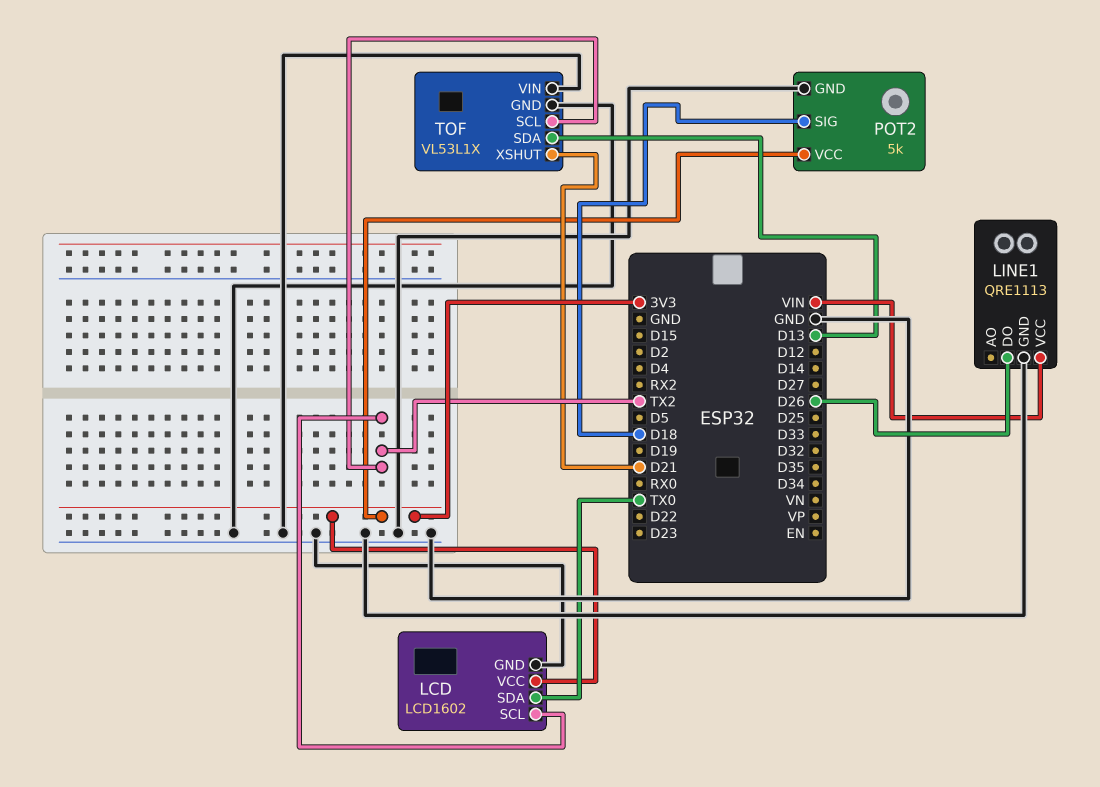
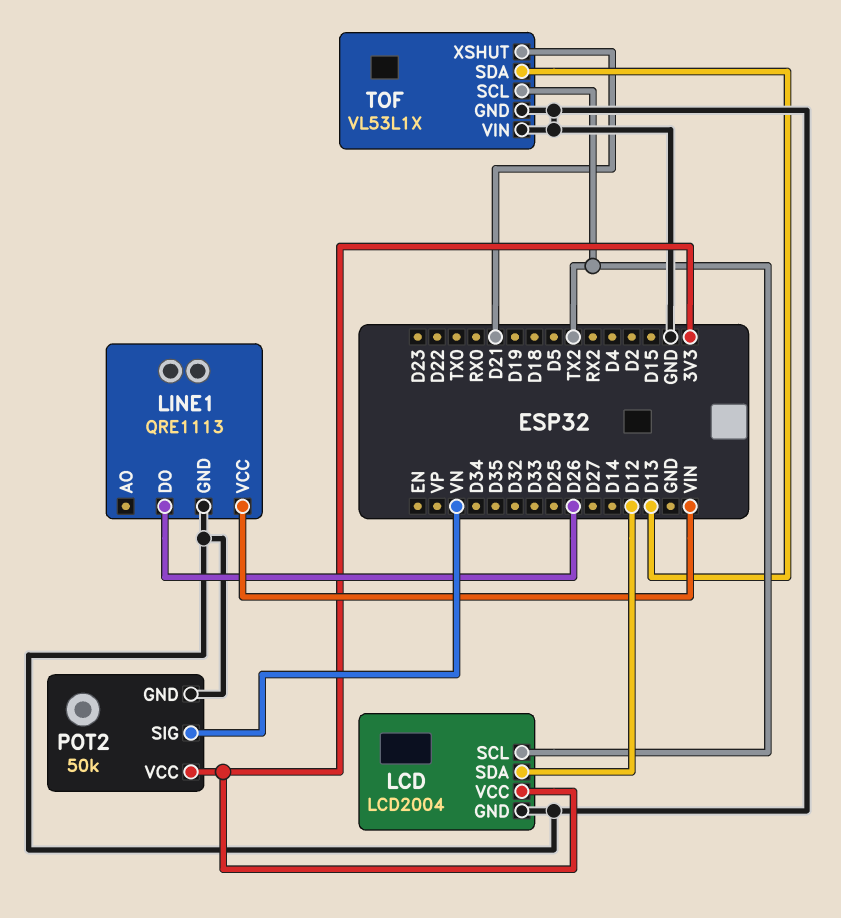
LCD: LCD1602 -> LCD2004
LCD pin SDA: TX0 -> D12
POT2: 5k -> 50k
POT2 pin SIG: D18 -> VN

